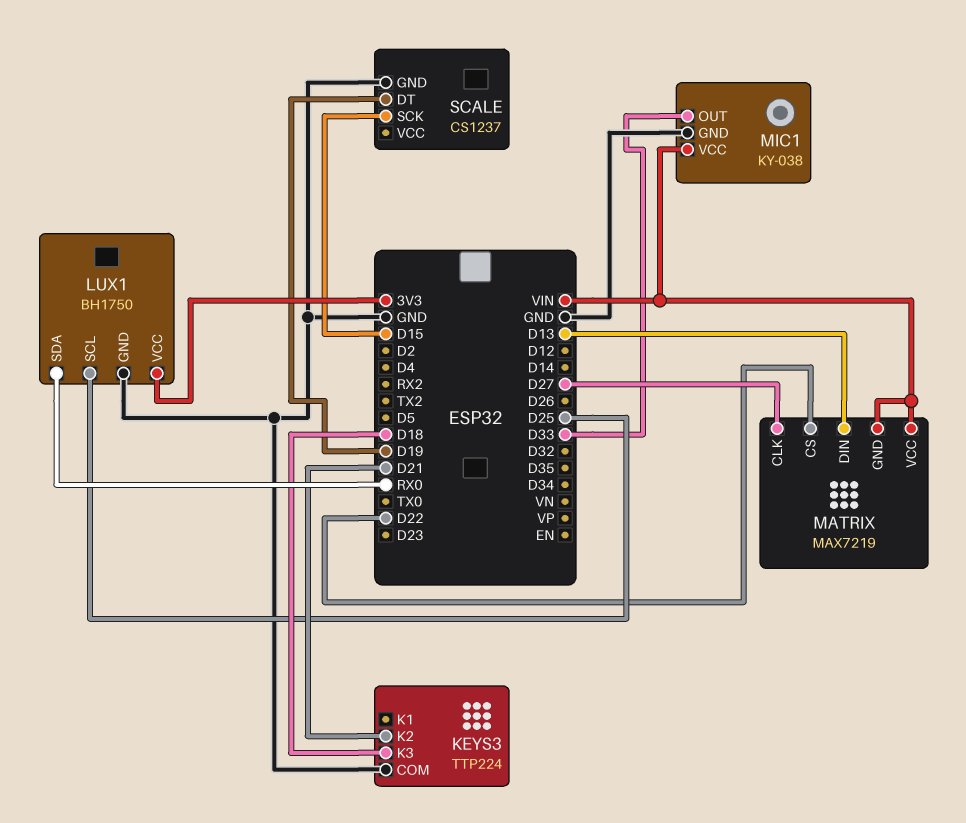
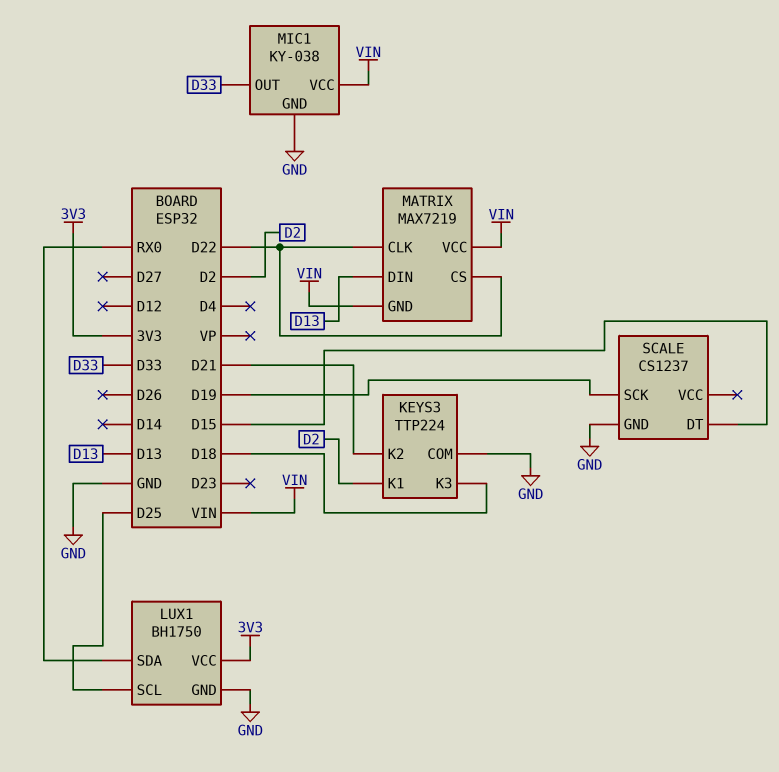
KEYS3 pin K1: none -> D2
MATRIX pin CLK: D27 -> D22
SCALE pin DT: D19 -> D15
SCALE pin SCK: D15 -> D19

